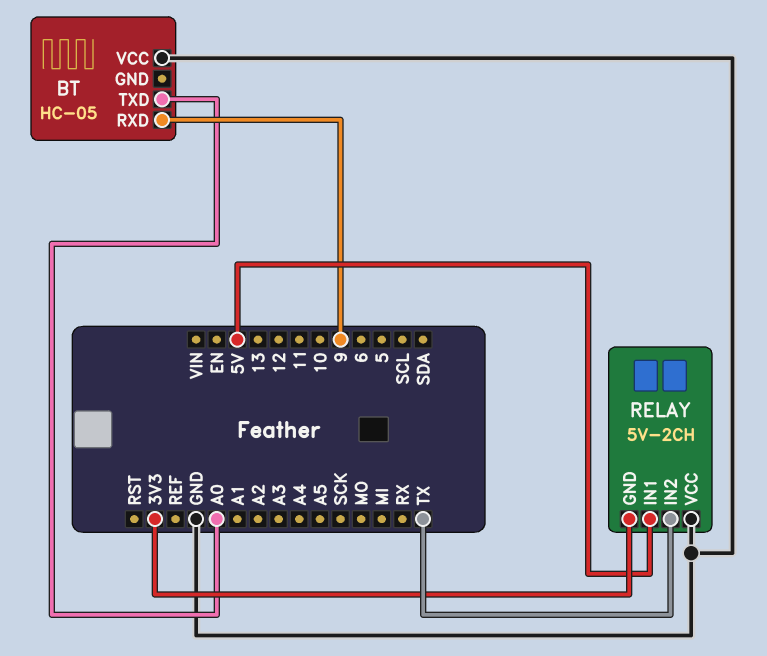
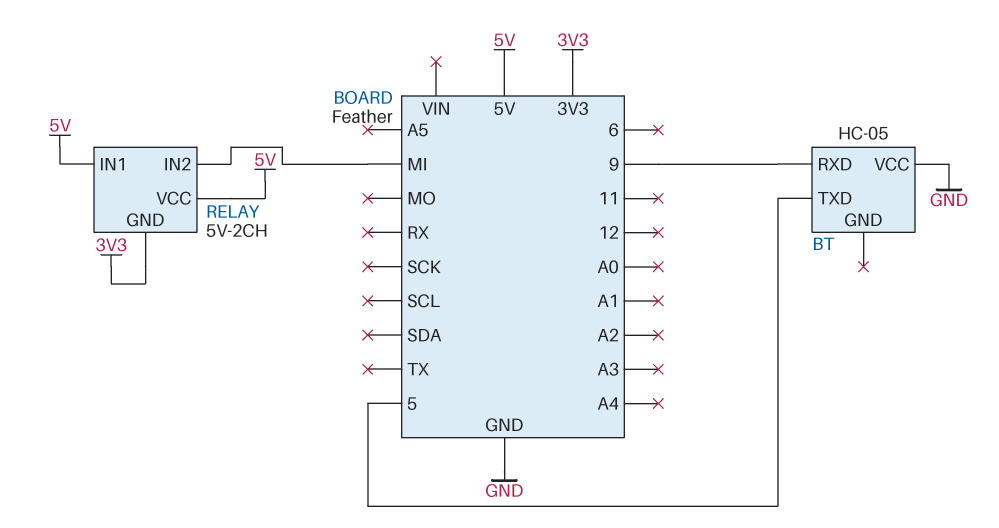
BT pin TXD: A0 -> 5
RELAY pin IN2: TX -> MI
RELAY pin VCC: GND -> 5V

